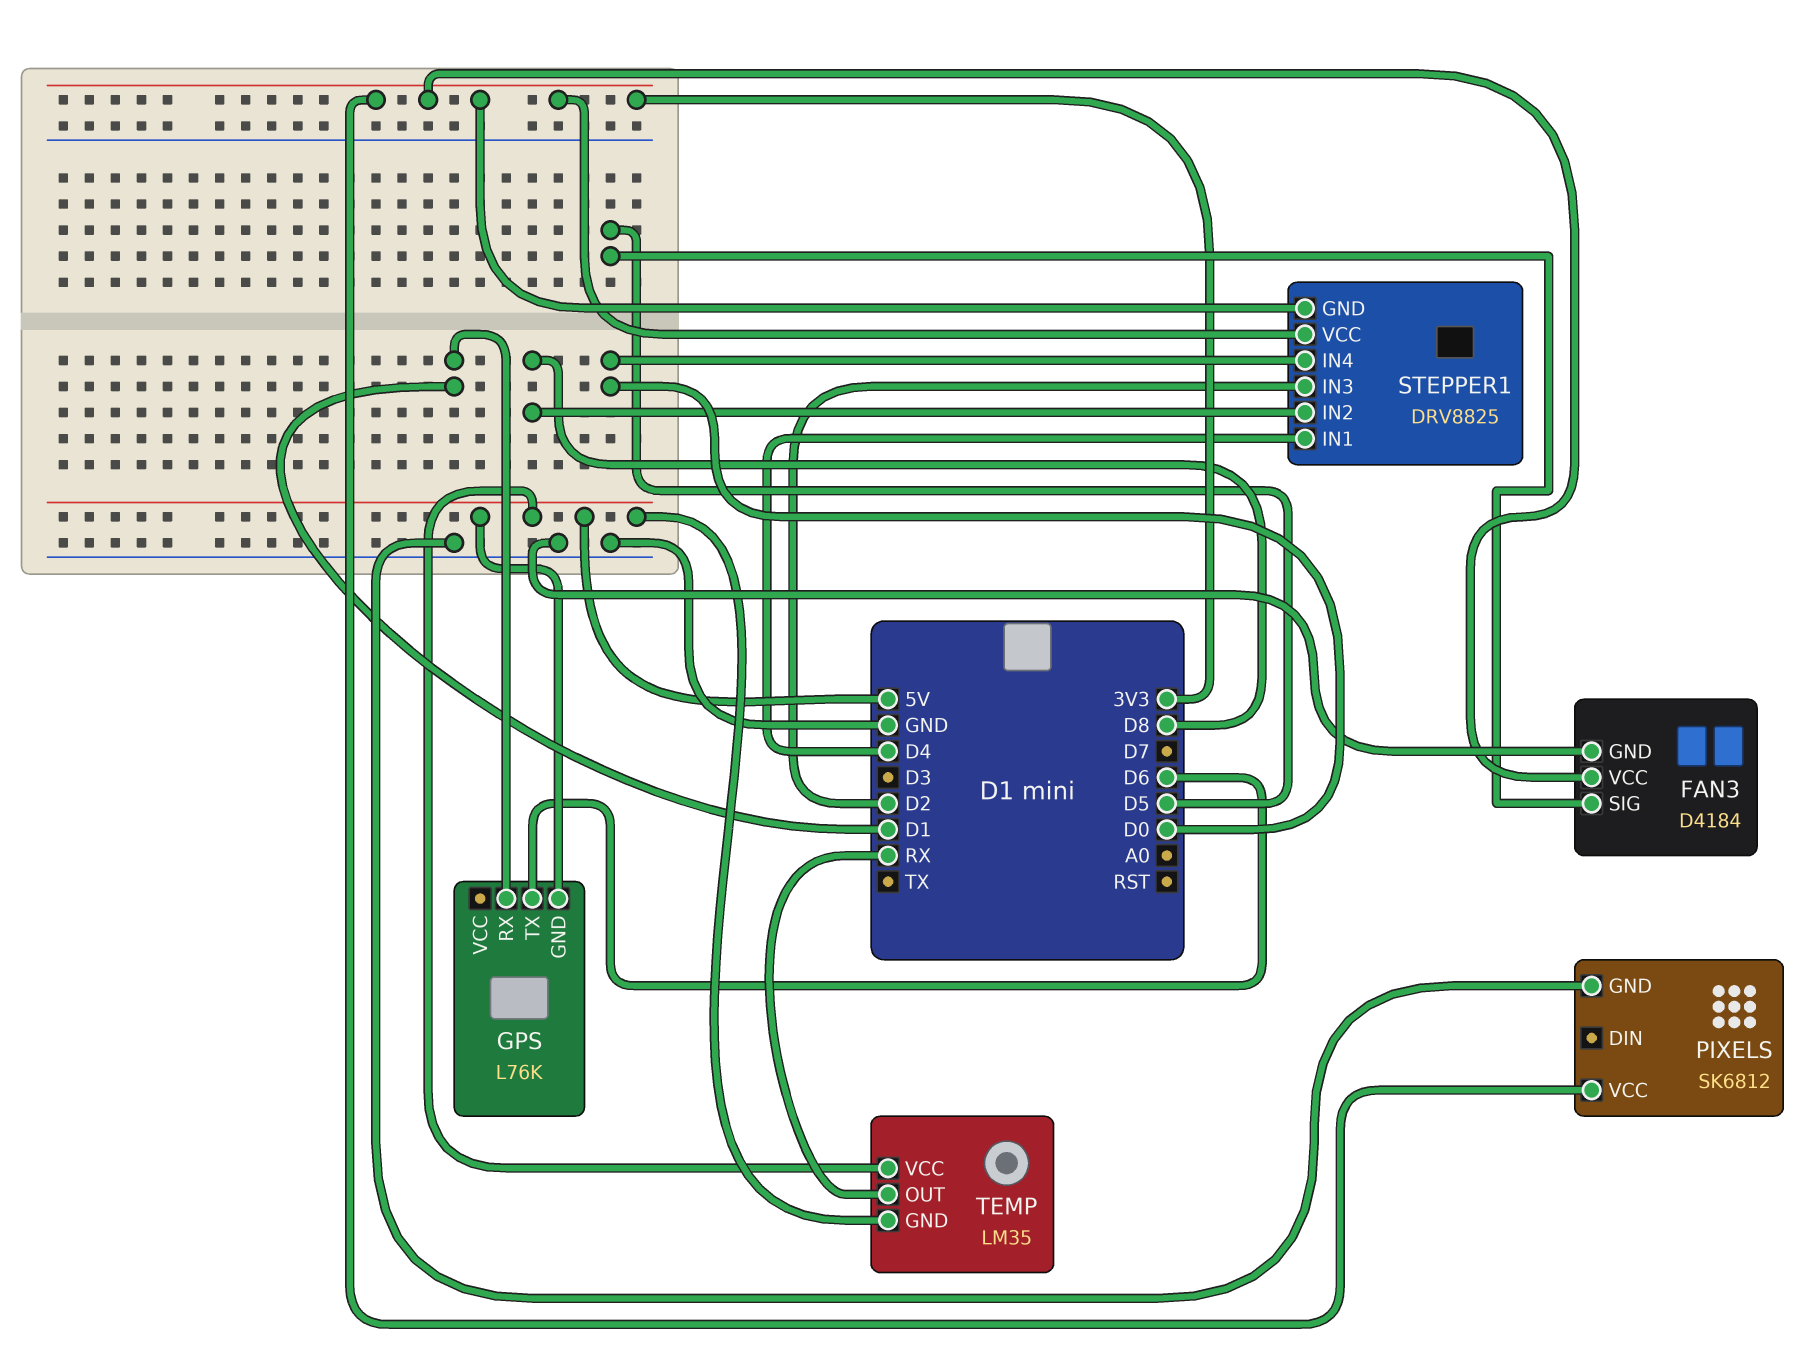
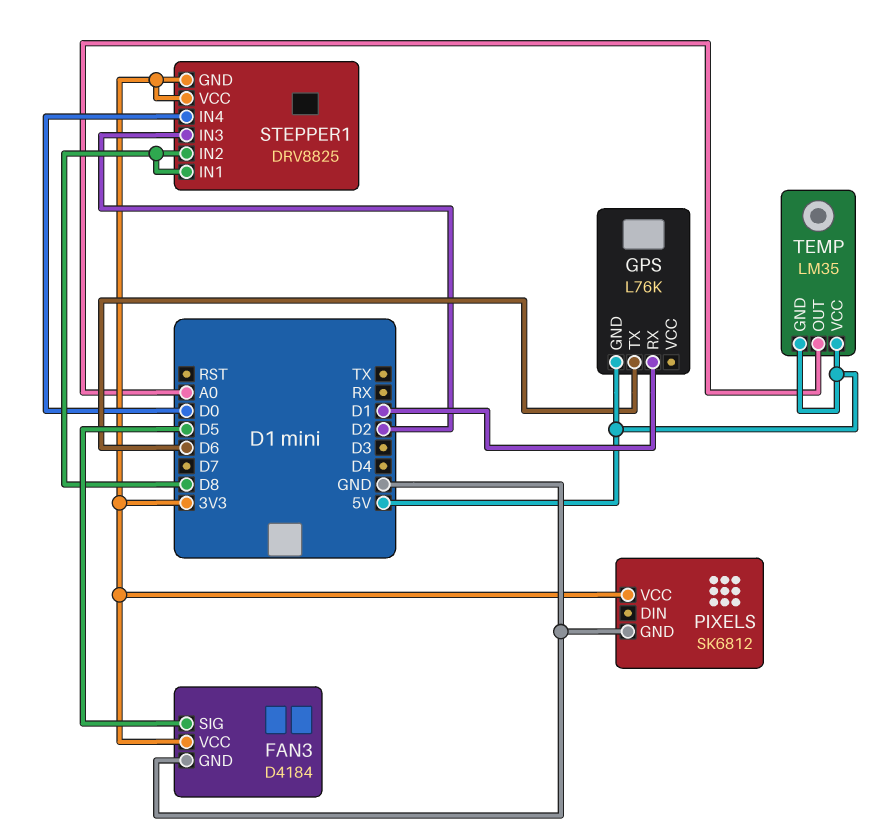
STEPPER1 pin IN1: D4 -> D8
TEMP pin OUT: RX -> A0

